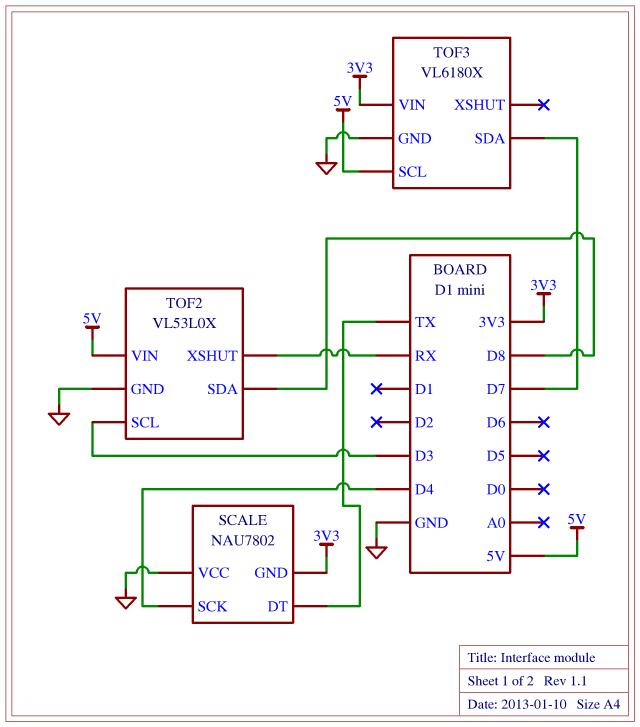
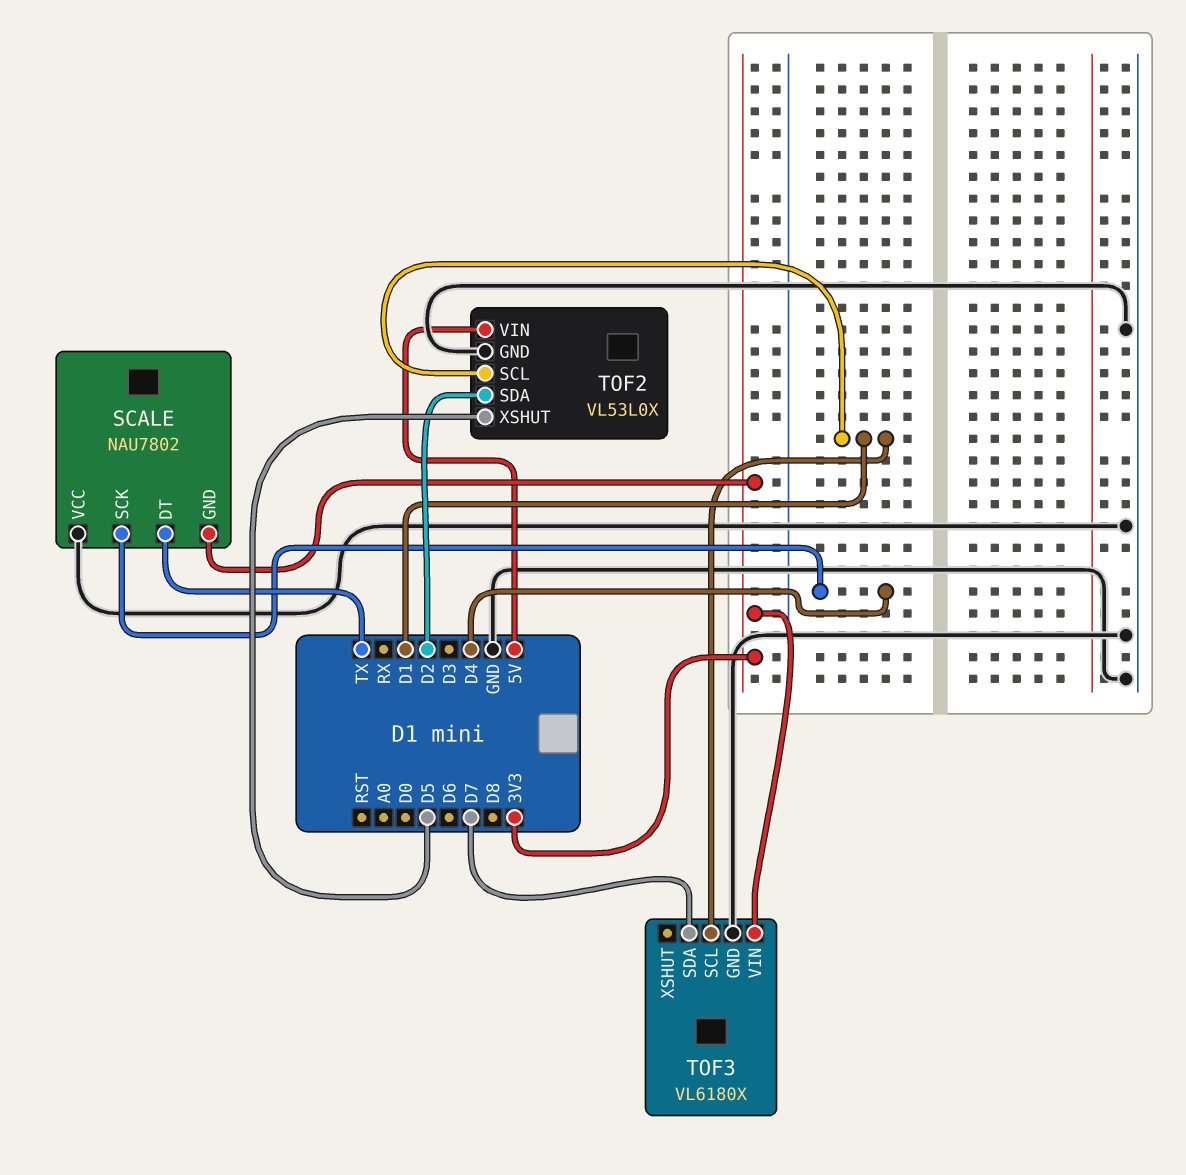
TOF2 pin SCL: D3 -> D1
TOF2 pin SDA: D8 -> D2
TOF2 pin XSHUT: RX -> D5
TOF3 pin SCL: 5V -> D1

